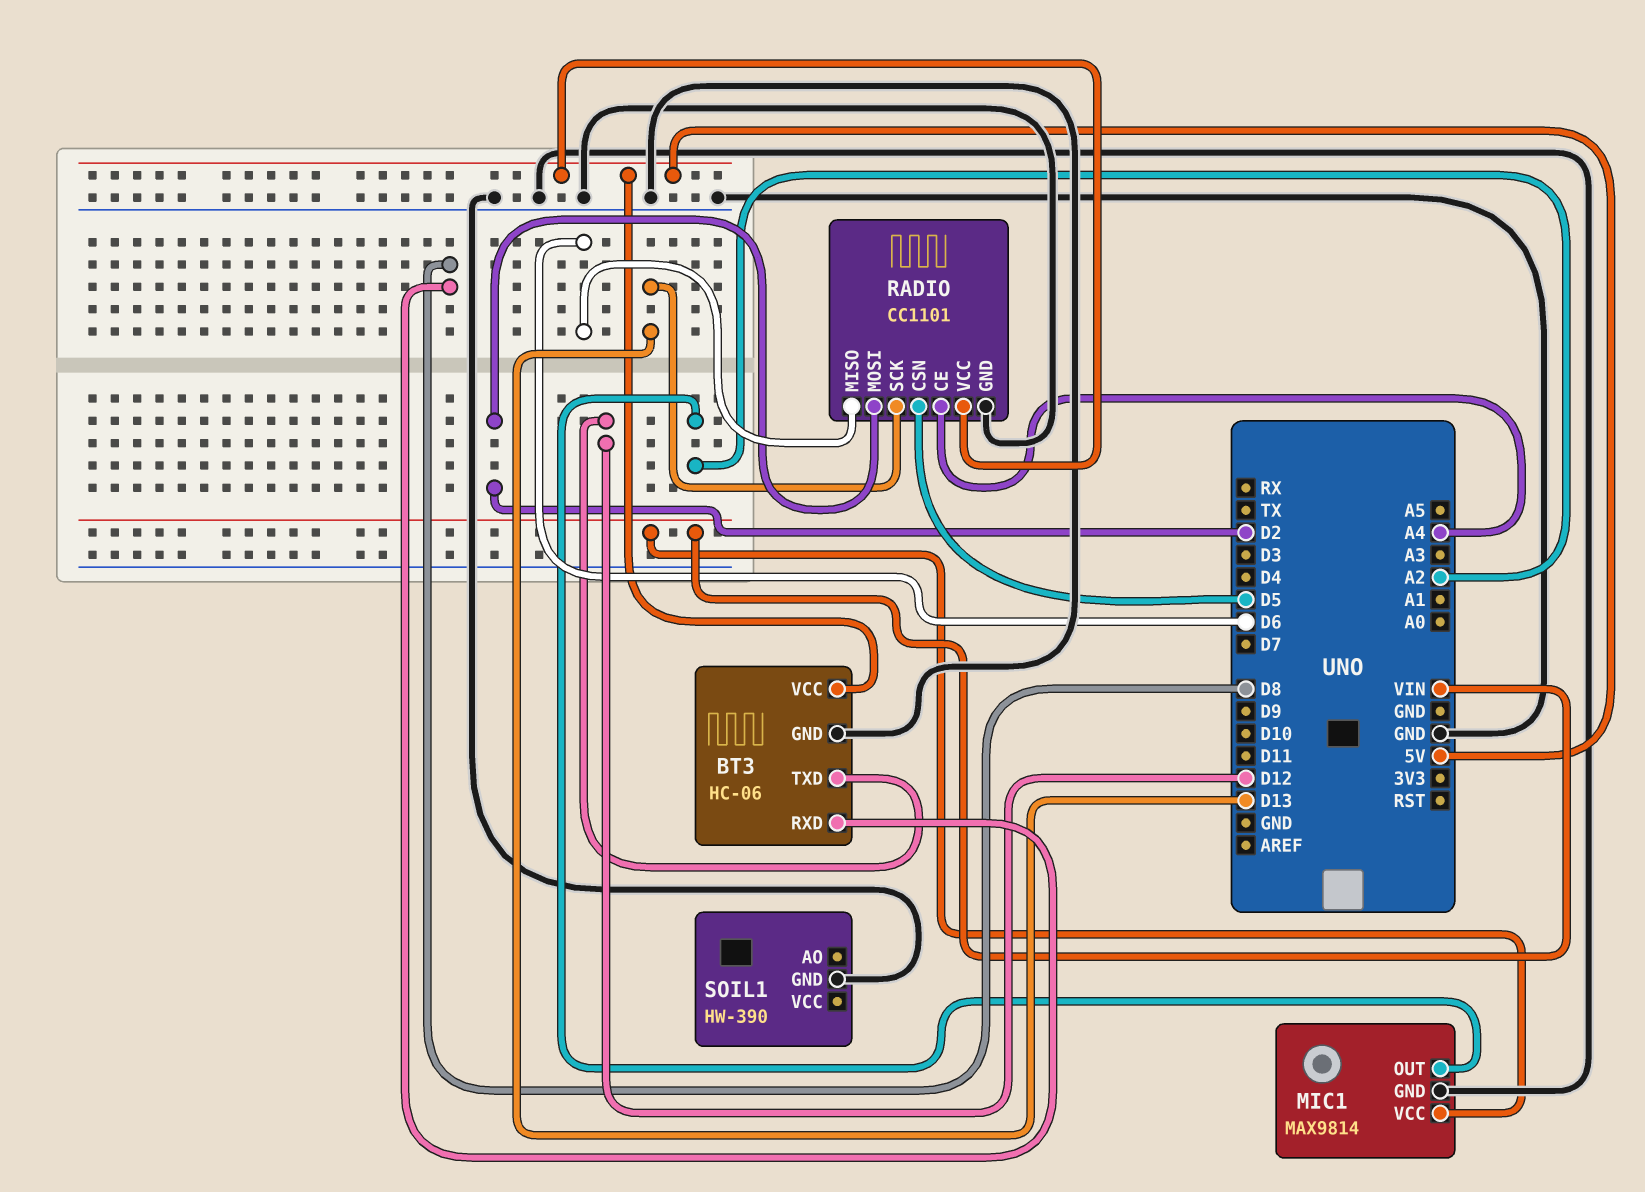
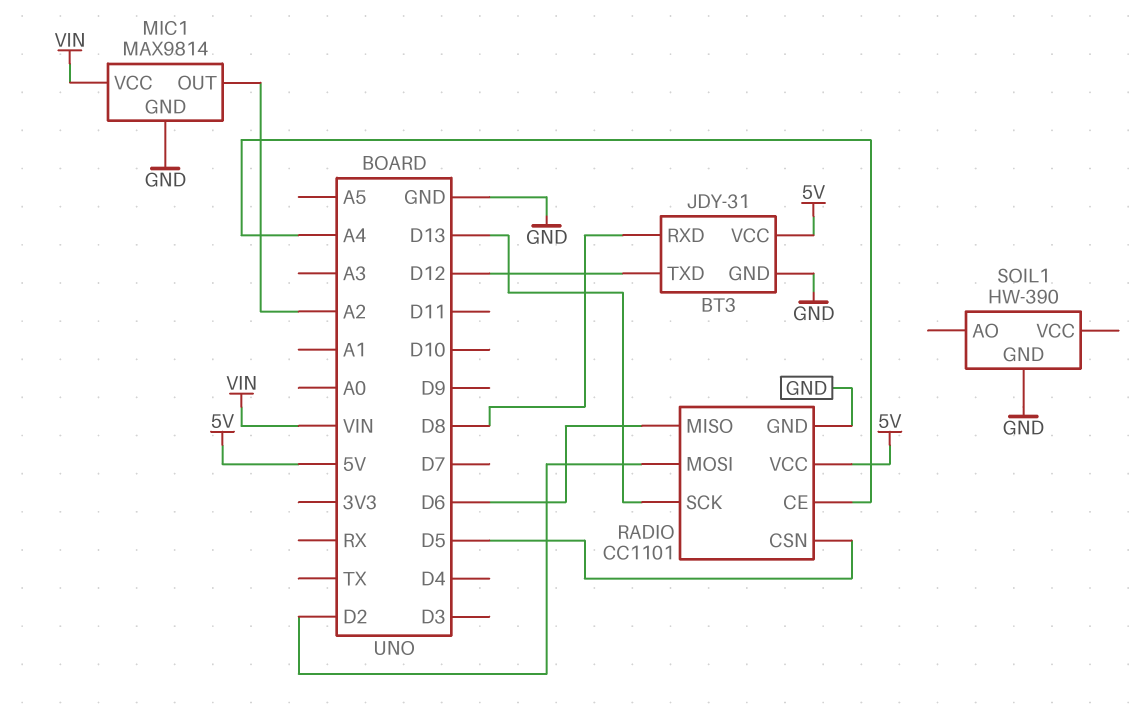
BT3: HC-06 -> JDY-31

